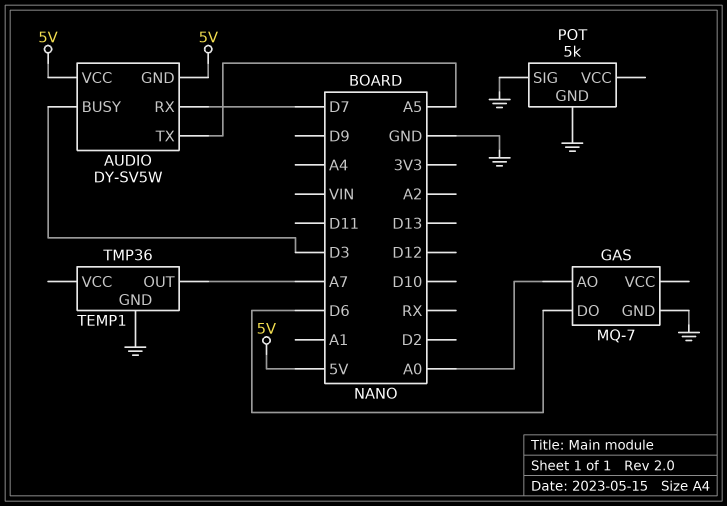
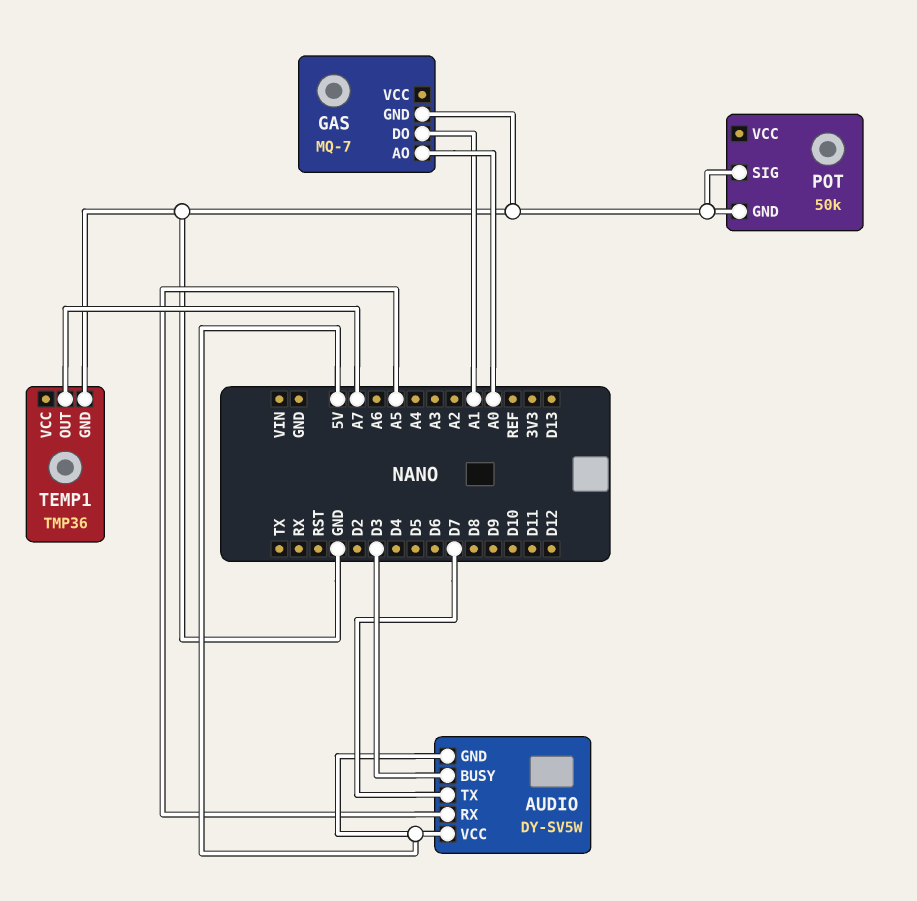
AUDIO pin RX: D7 -> A5
AUDIO pin TX: A5 -> D7
GAS pin DO: D6 -> A1
POT: 5k -> 50k

